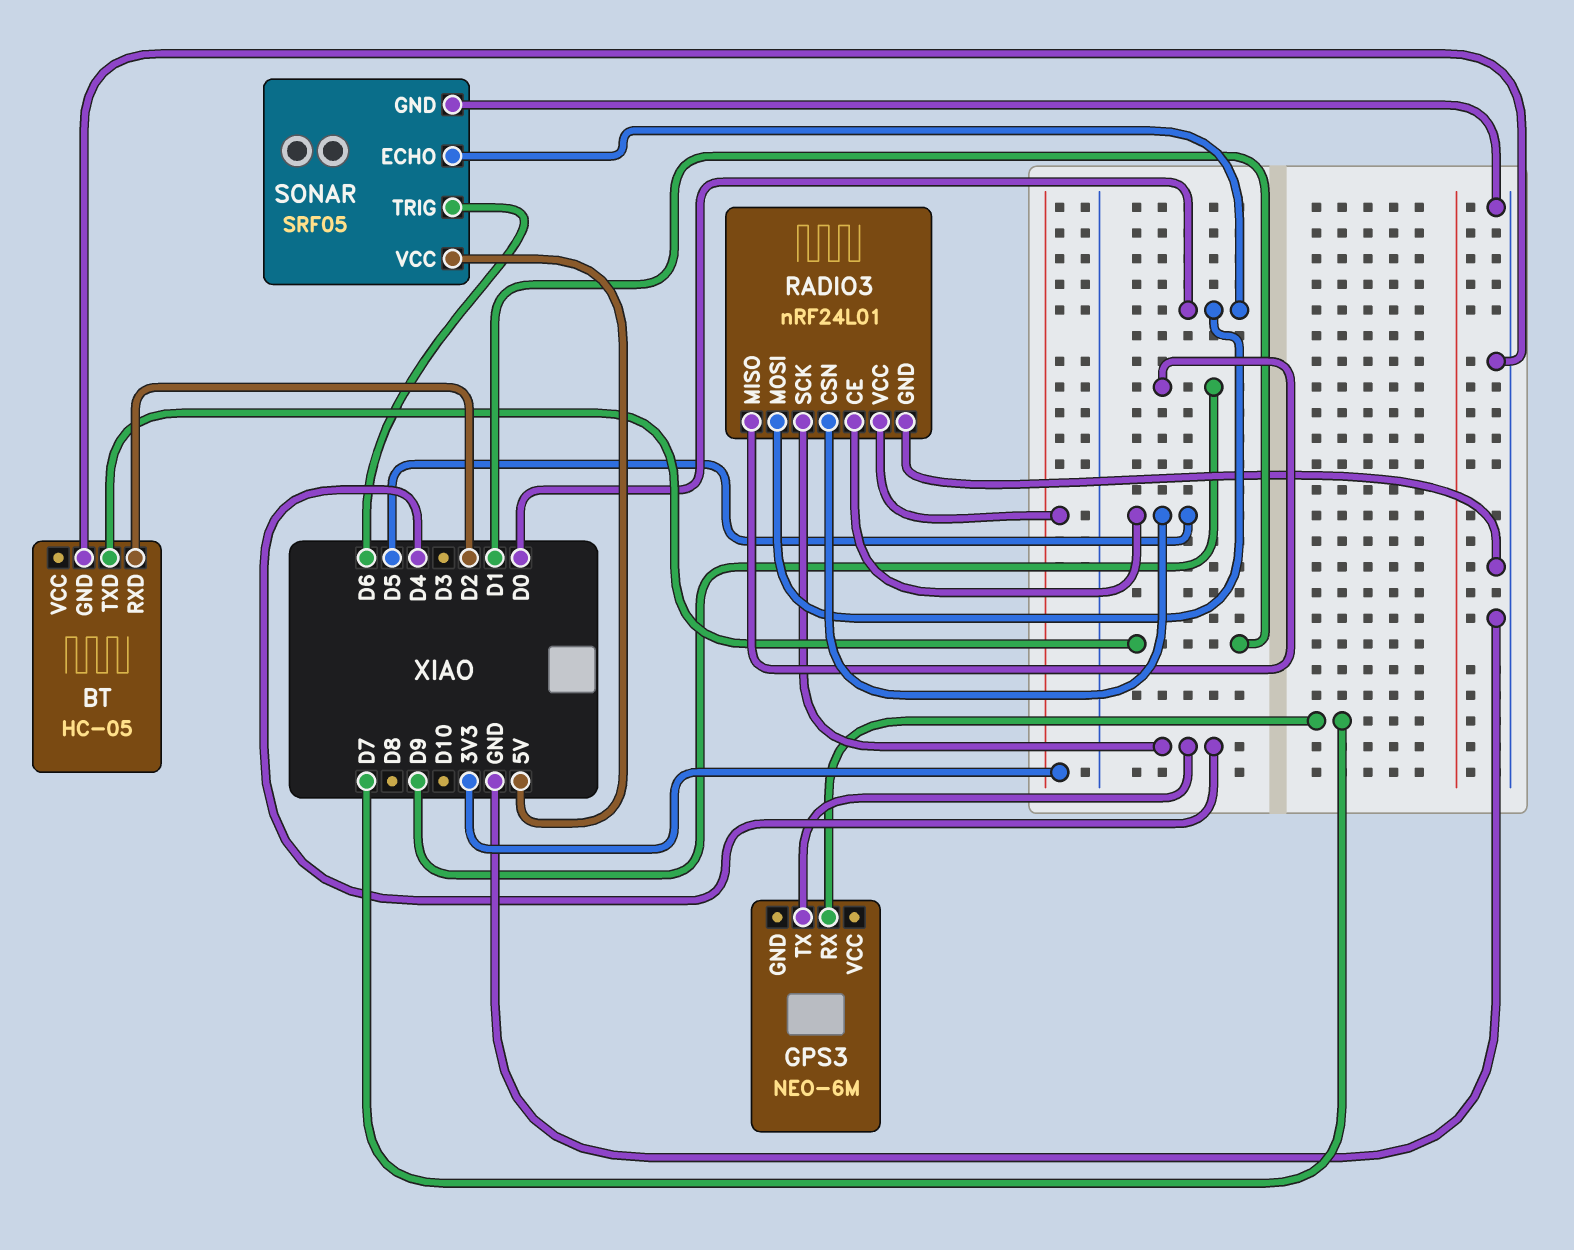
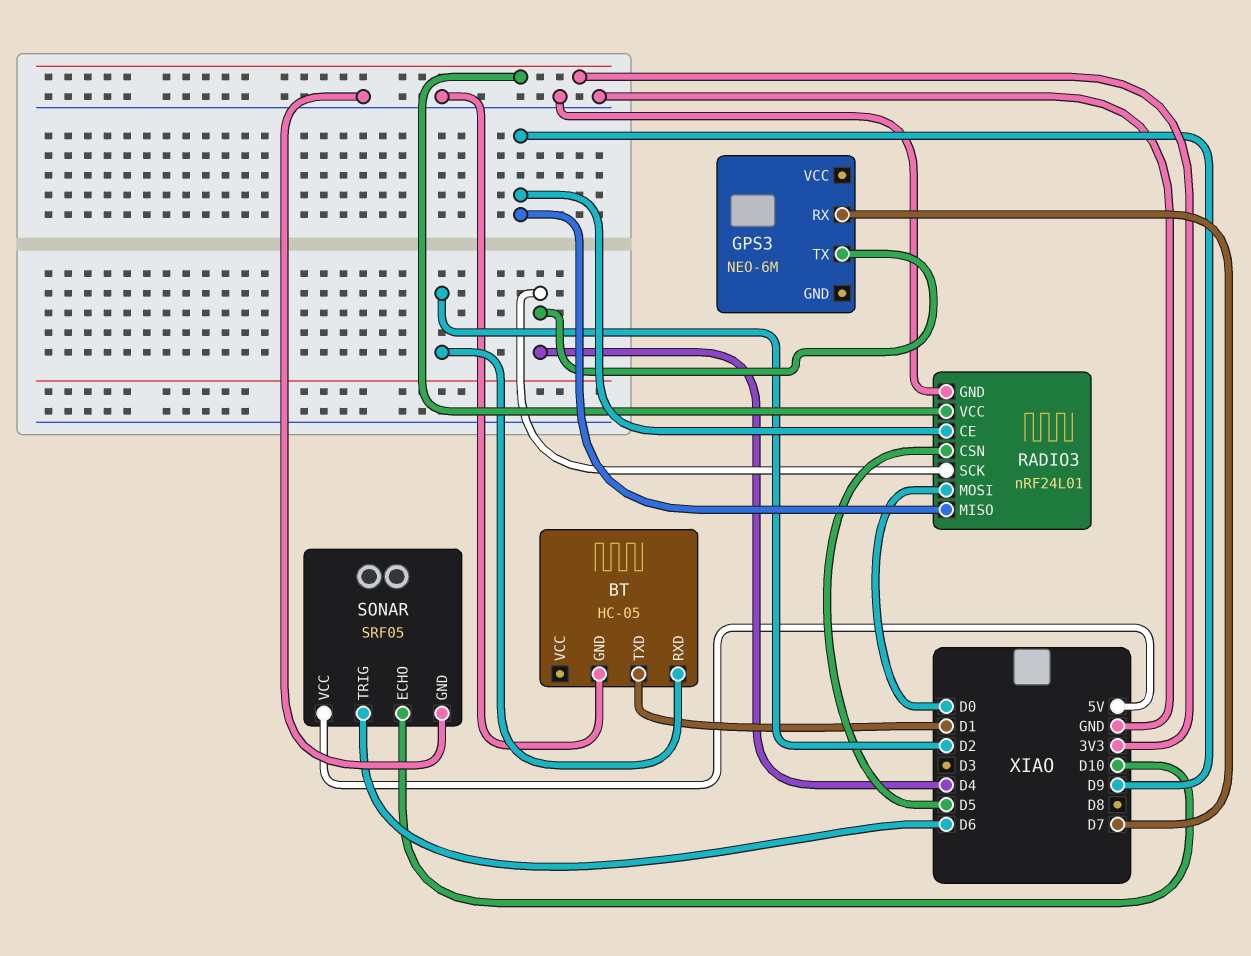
RADIO3 pin CE: D5 -> D9
SONAR pin ECHO: D0 -> D10

